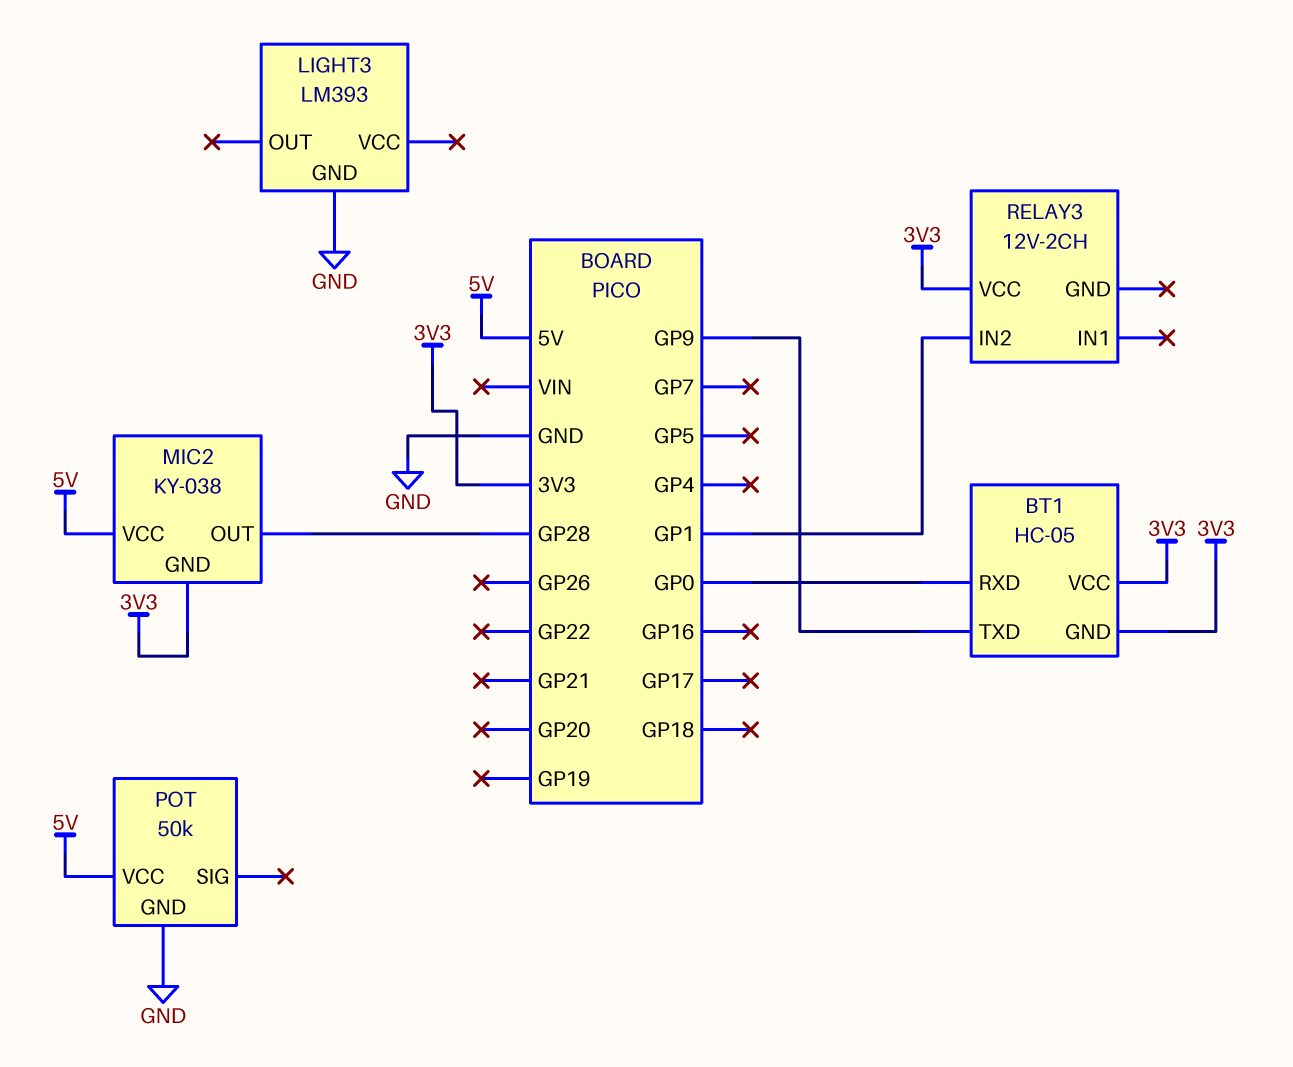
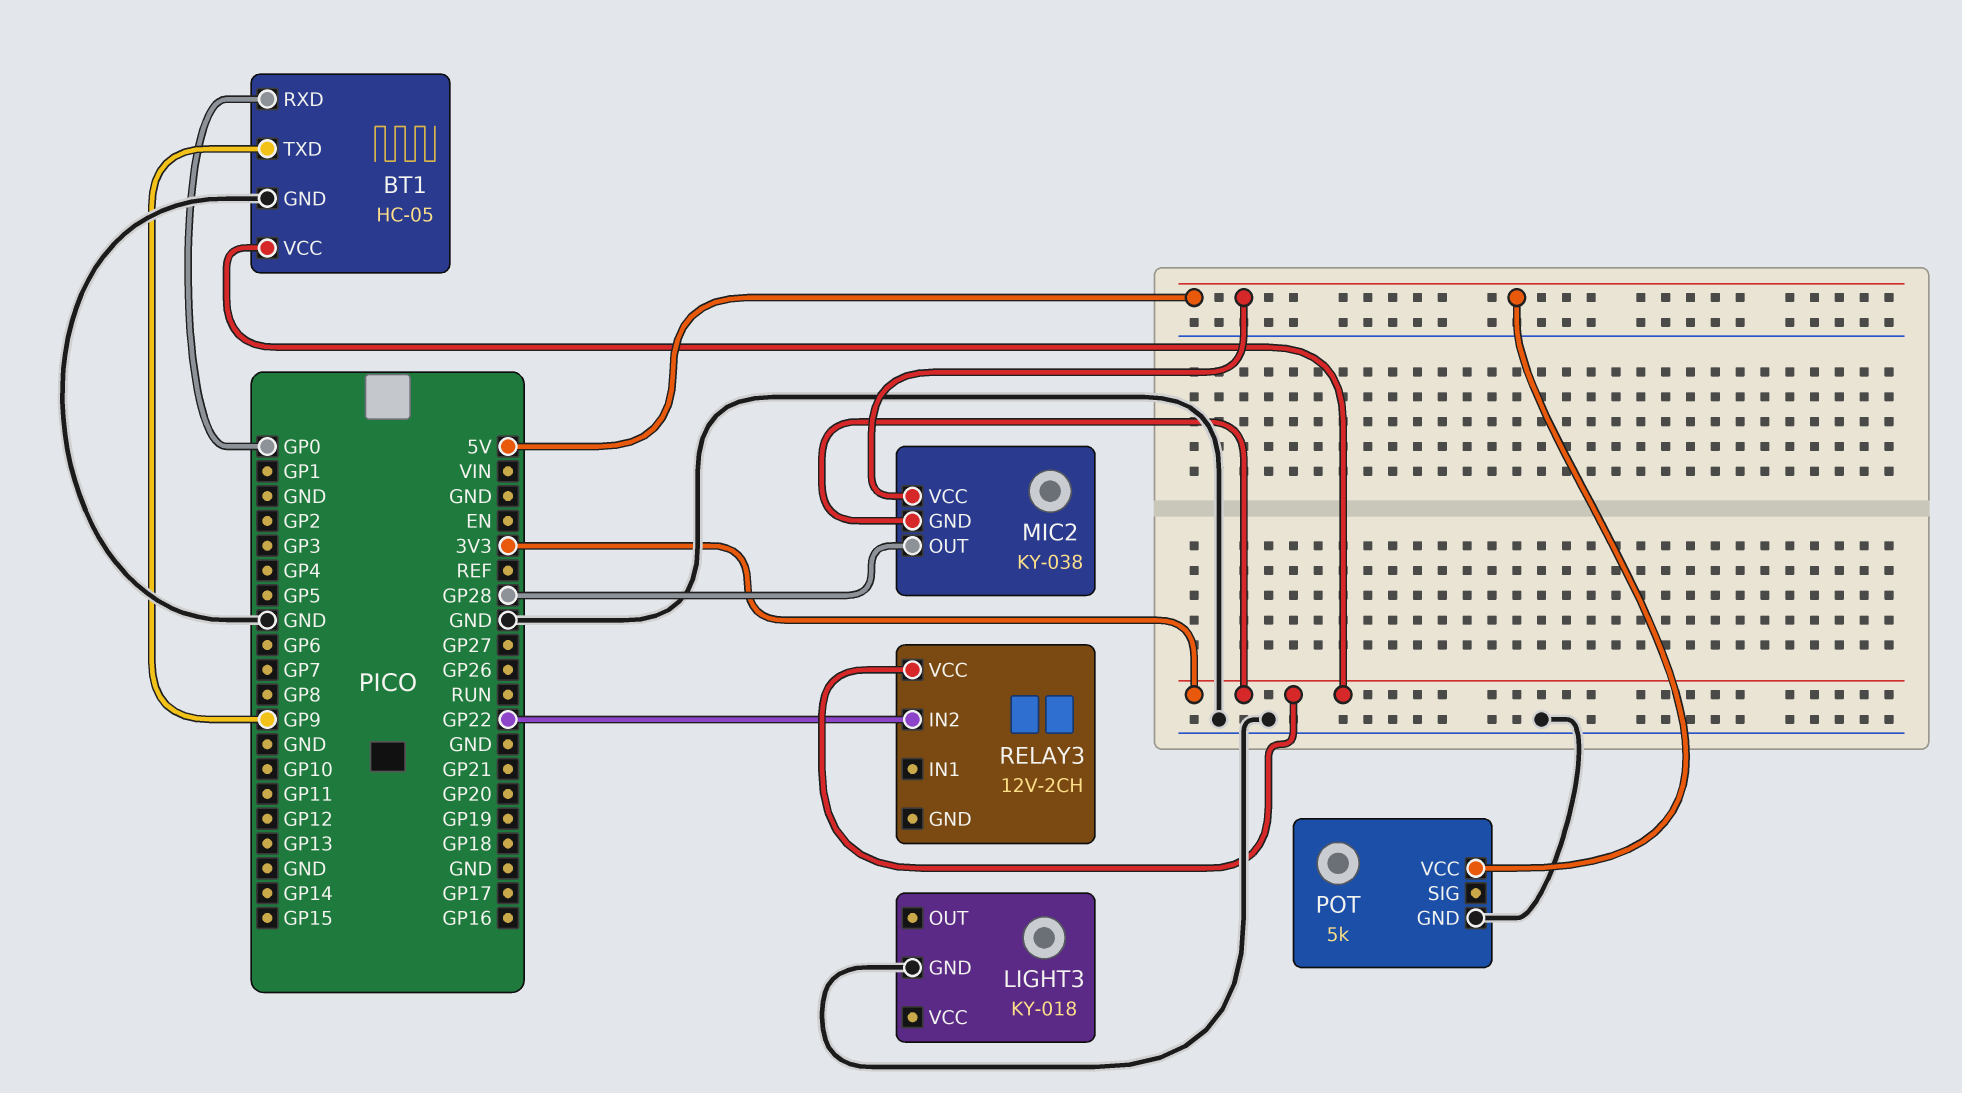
BT1 pin GND: 3V3 -> GND
LIGHT3: LM393 -> KY-018
POT: 50k -> 5k
RELAY3 pin IN2: GP1 -> GP22

